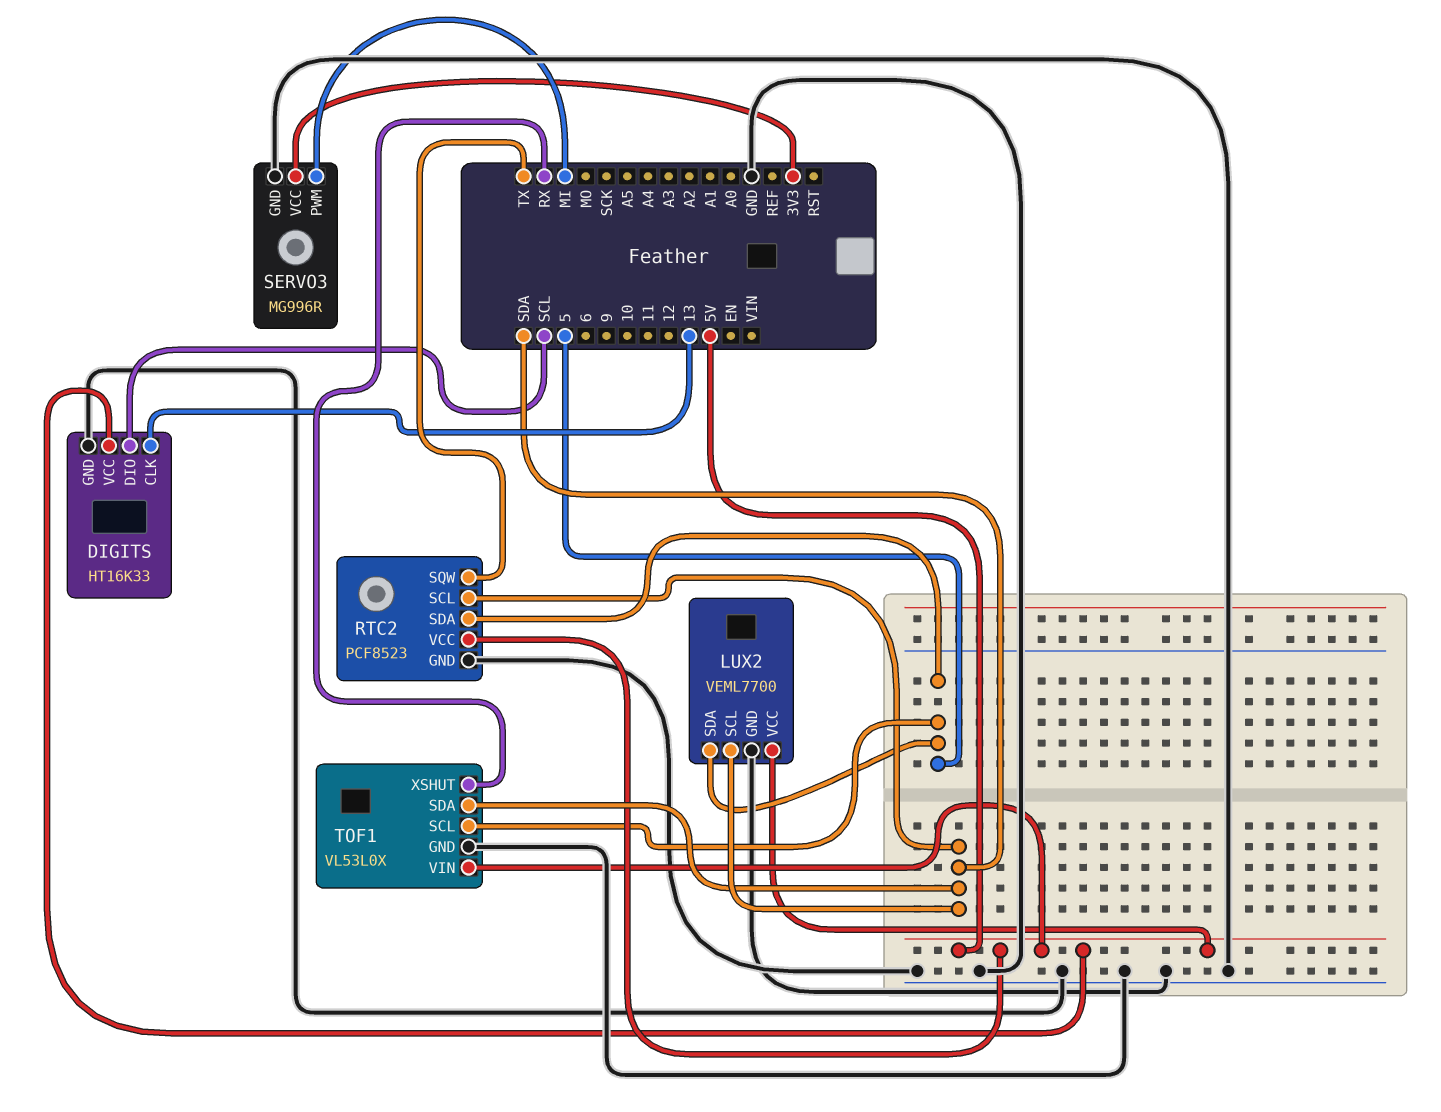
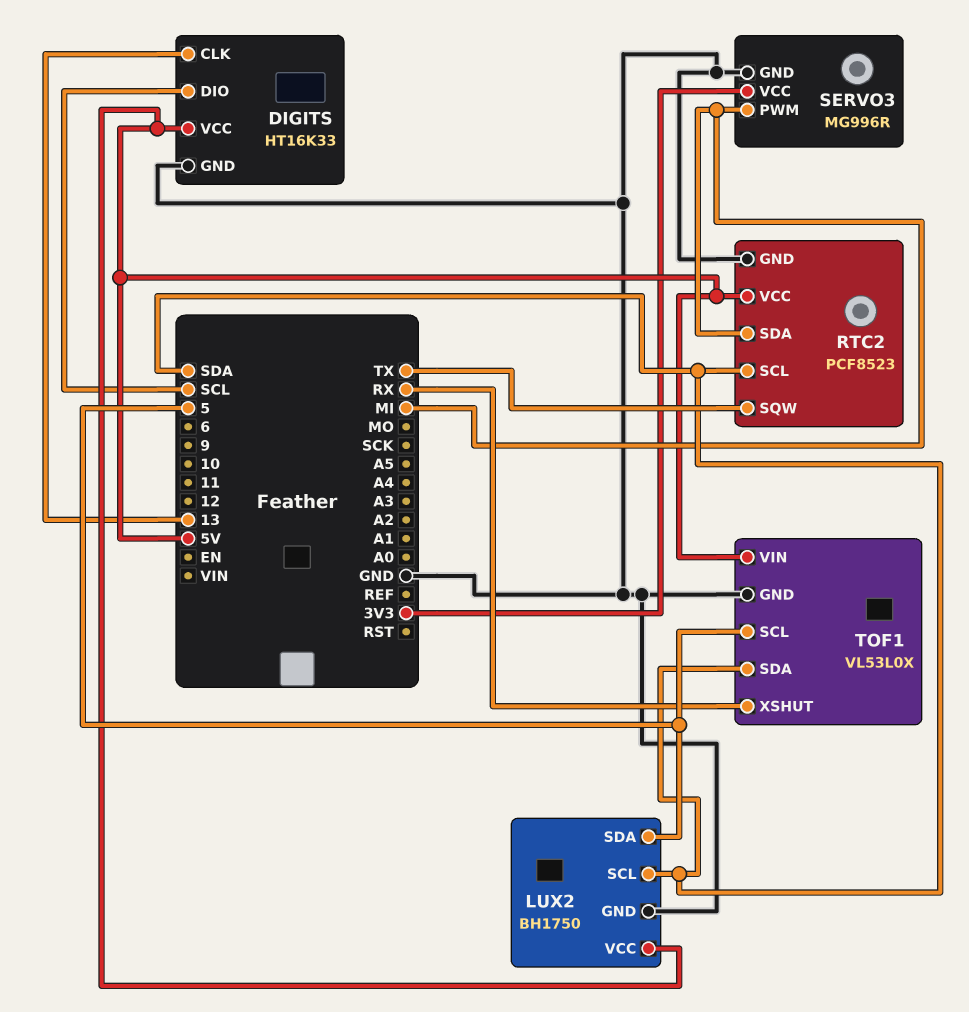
LUX2: VEML7700 -> BH1750
RTC2 pin SDA: 5 -> MI

